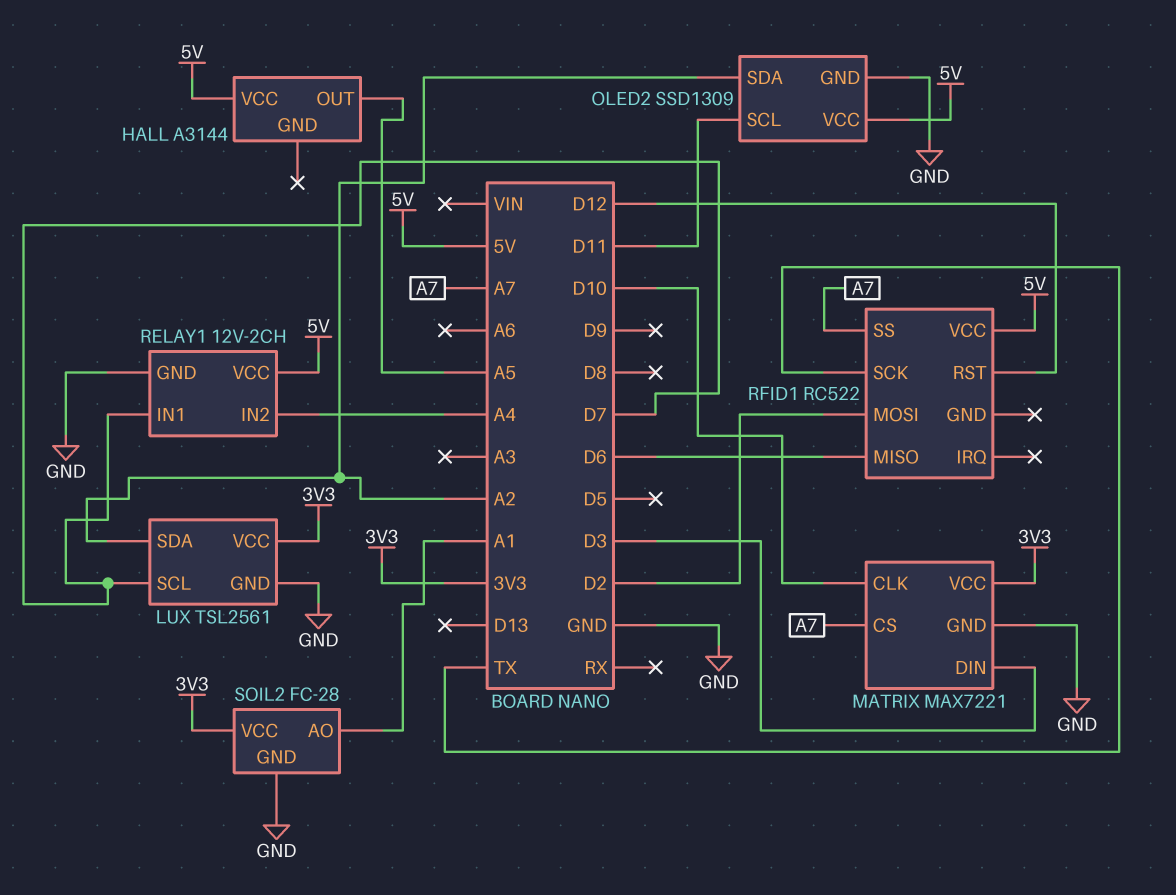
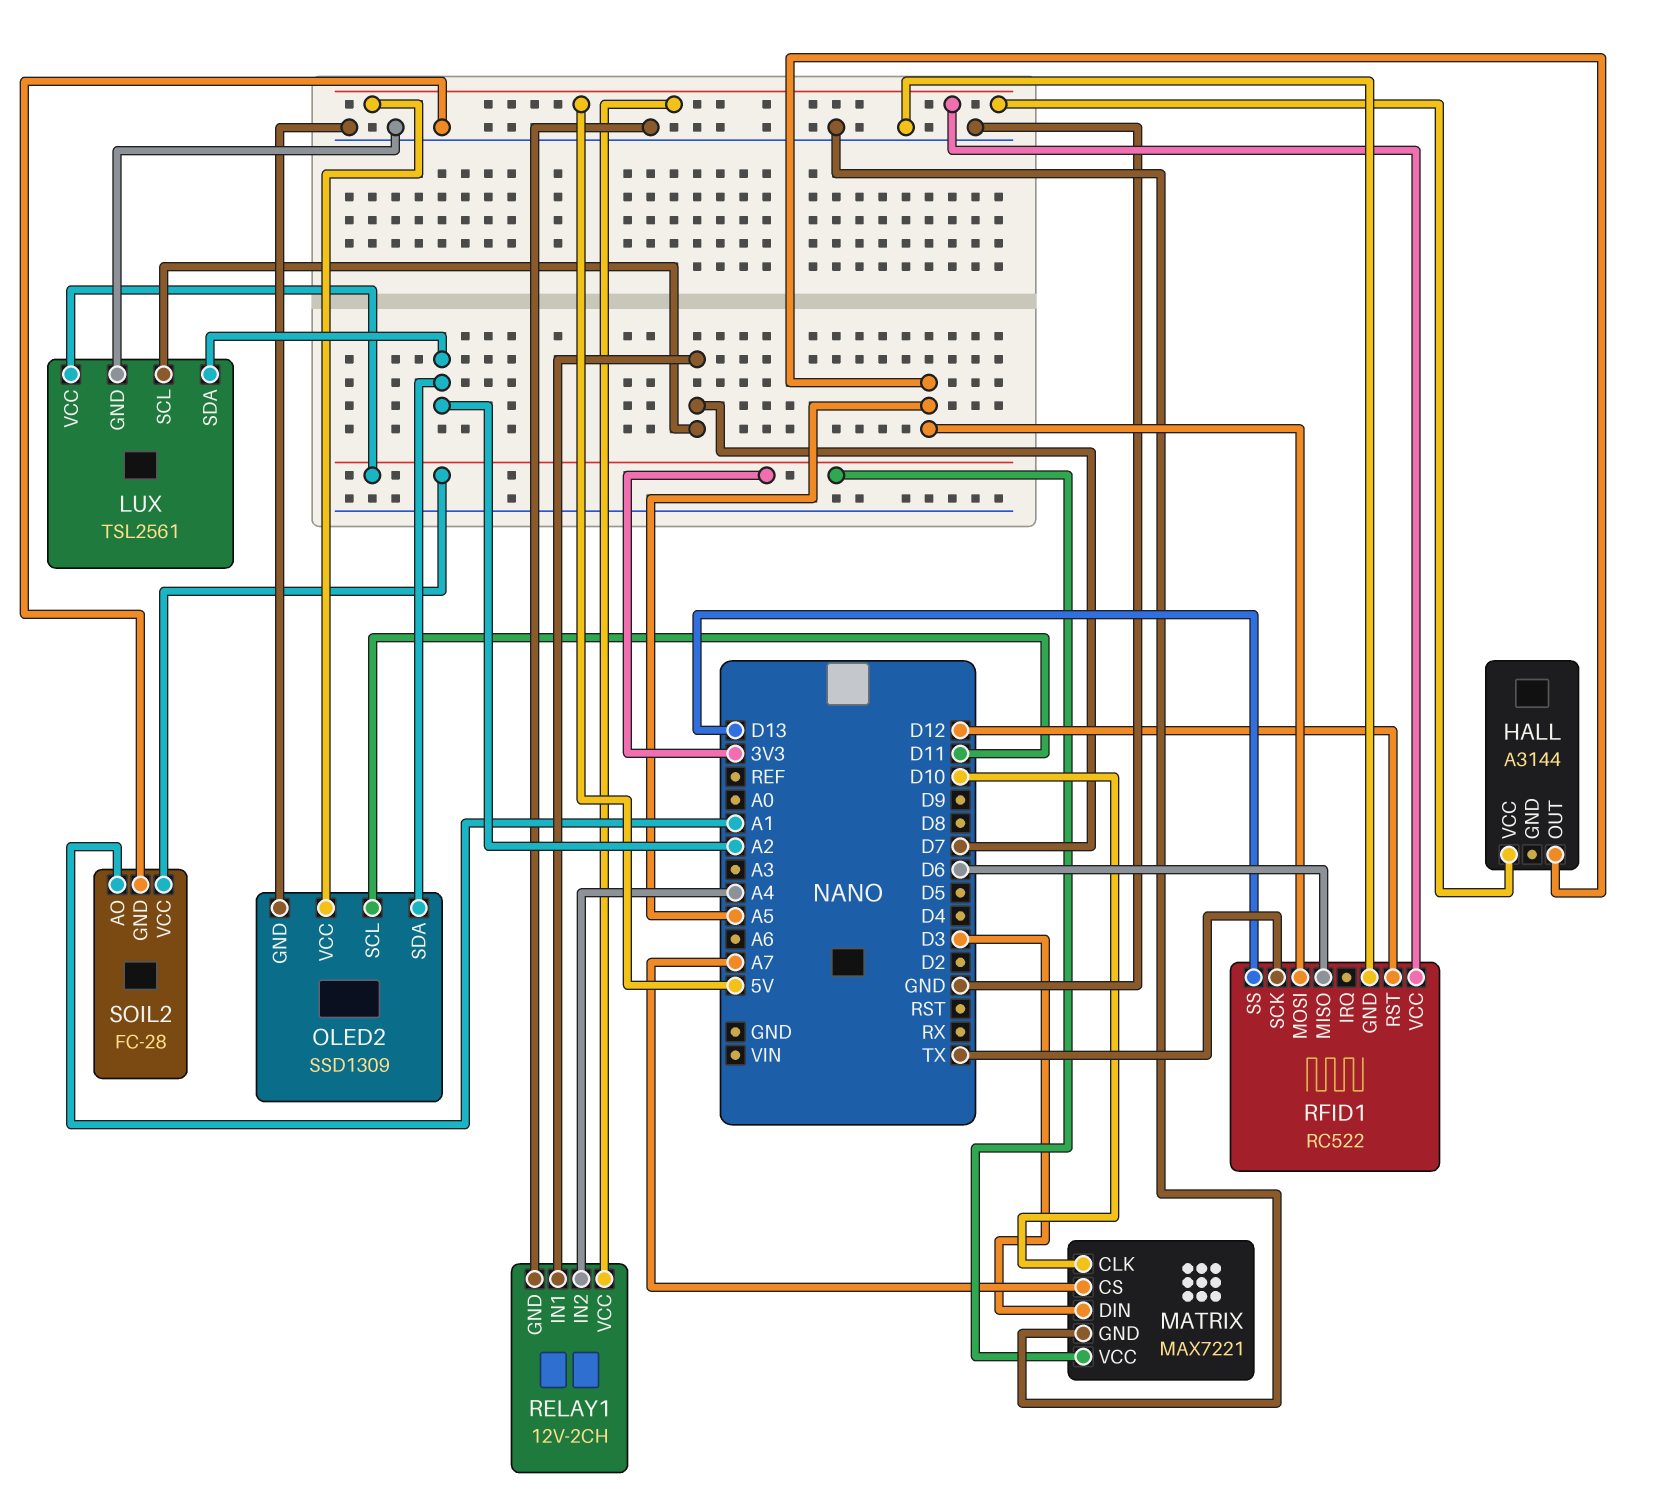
RFID1 pin GND: none -> GND
RFID1 pin MOSI: D2 -> A5
RFID1 pin SS: A7 -> D13

